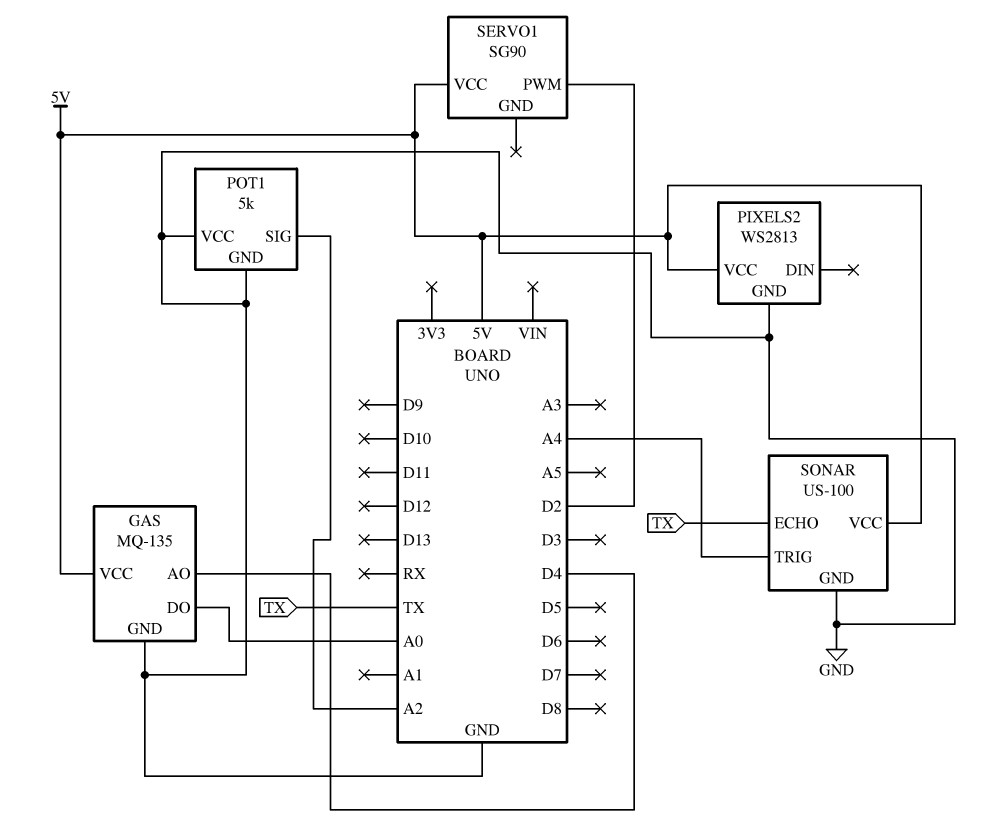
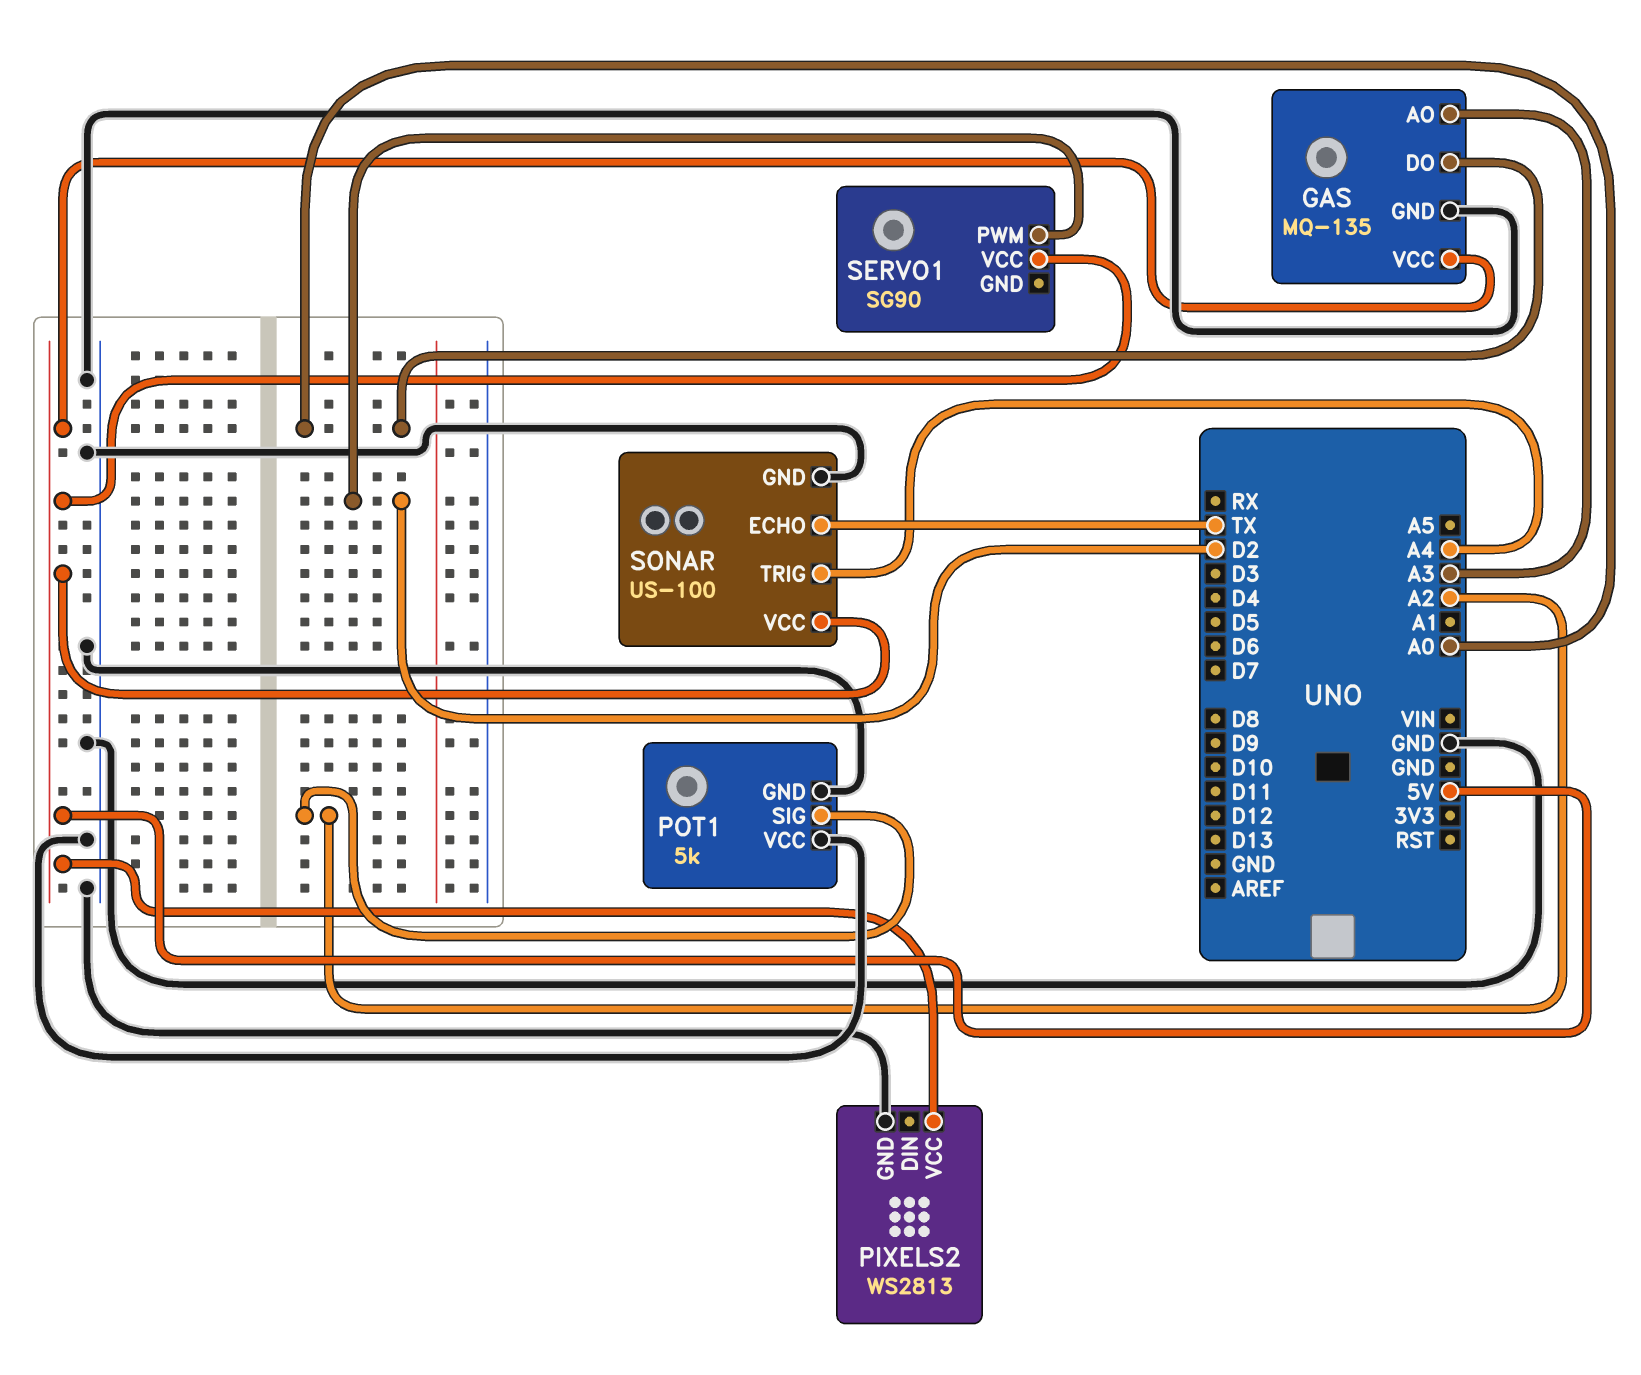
GAS pin AO: D4 -> A3

